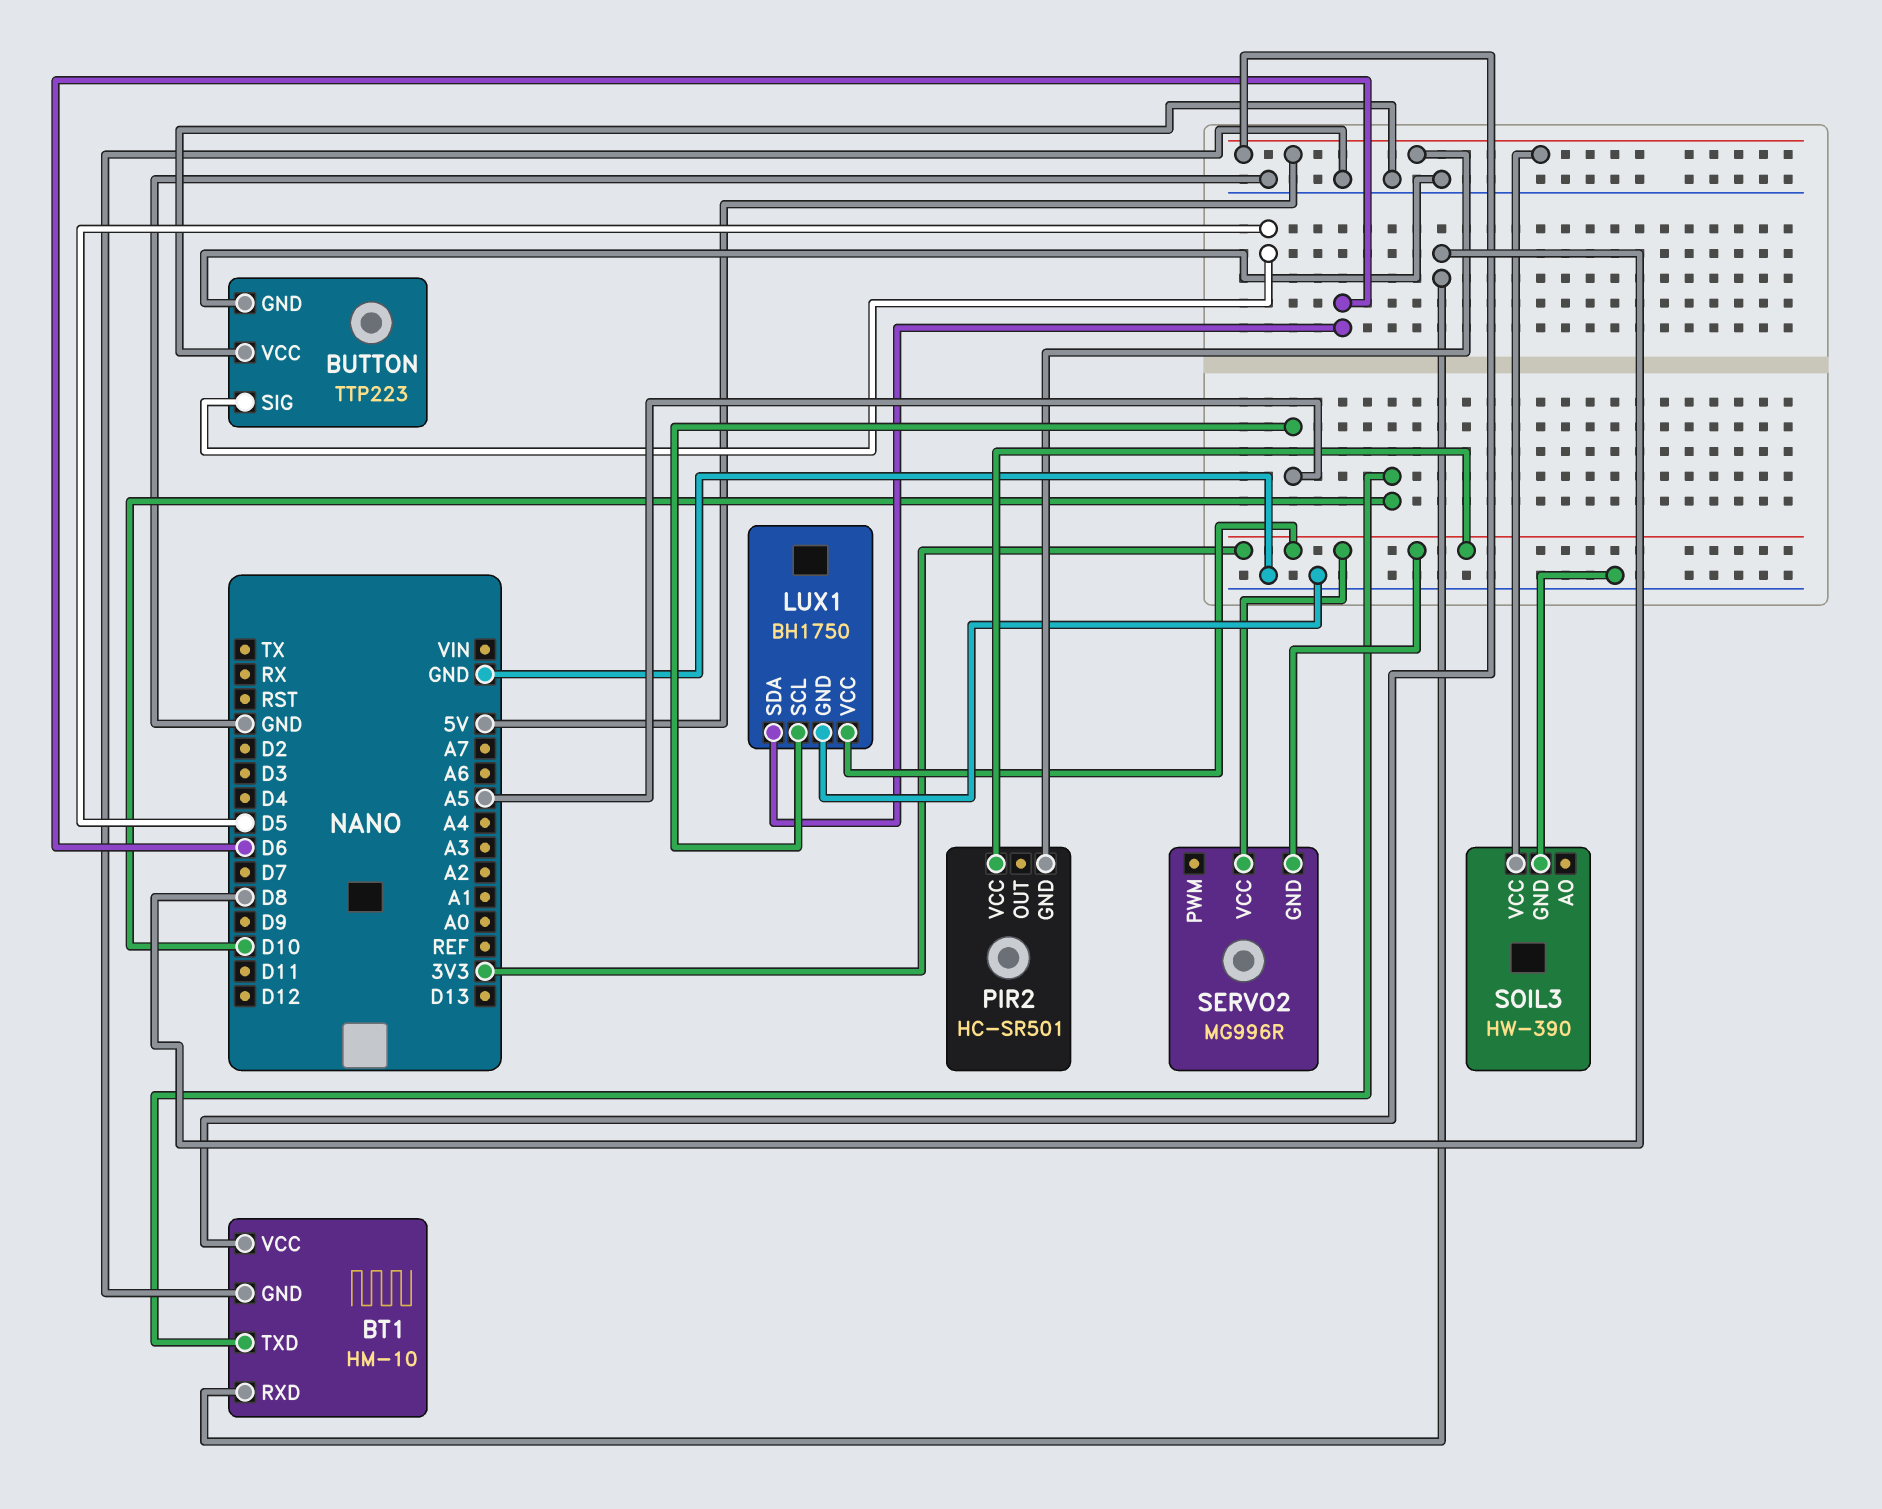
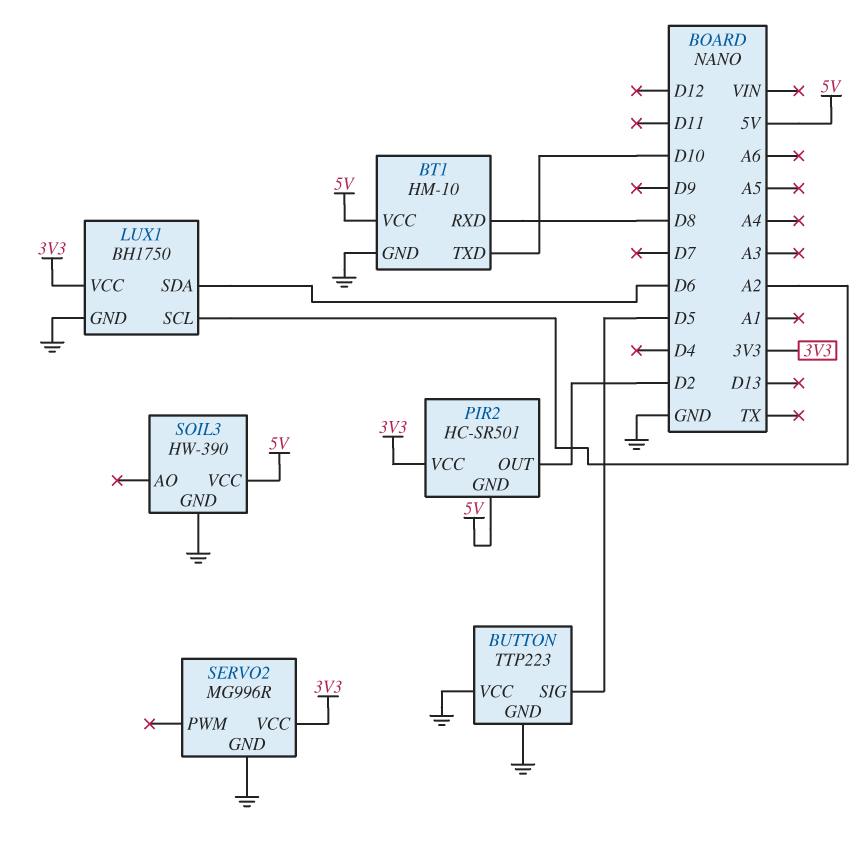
LUX1 pin SCL: A5 -> A2
PIR2 pin OUT: none -> D2
SERVO2 pin GND: 3V3 -> GND

